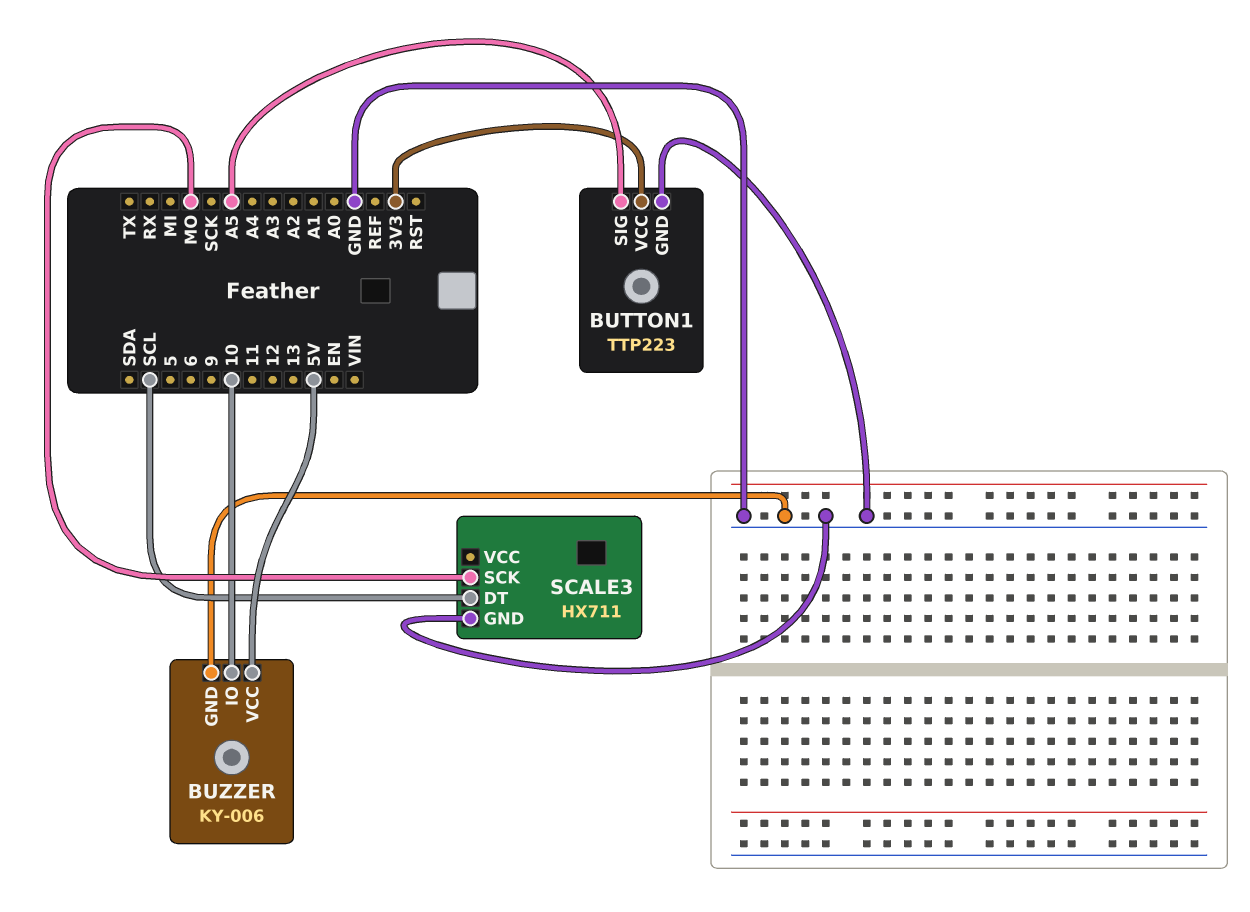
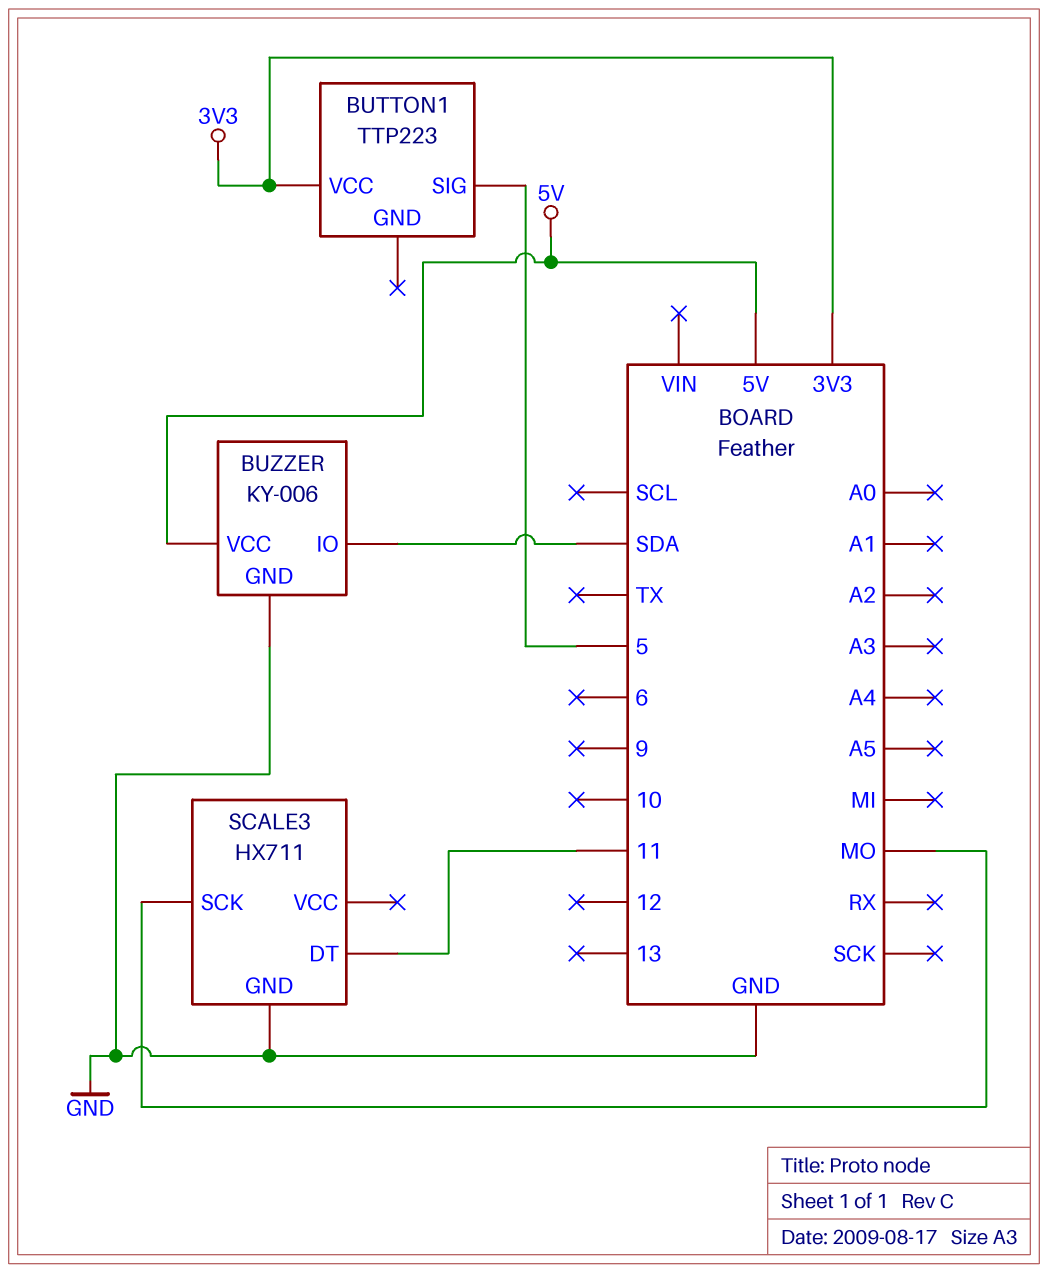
BUTTON1 pin GND: GND -> none
BUTTON1 pin SIG: A5 -> 5
BUZZER pin IO: 10 -> SDA
SCALE3 pin DT: SCL -> 11

